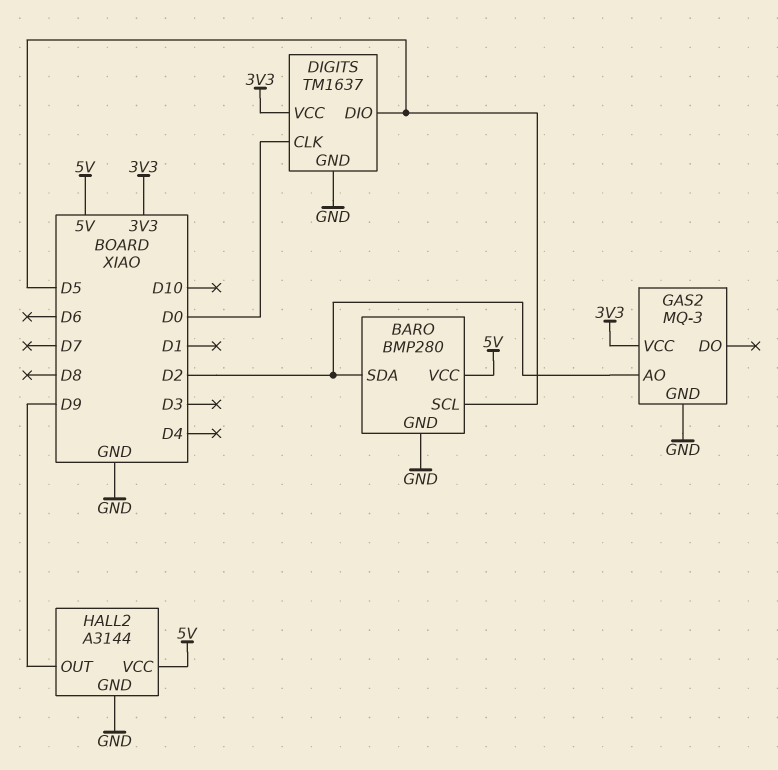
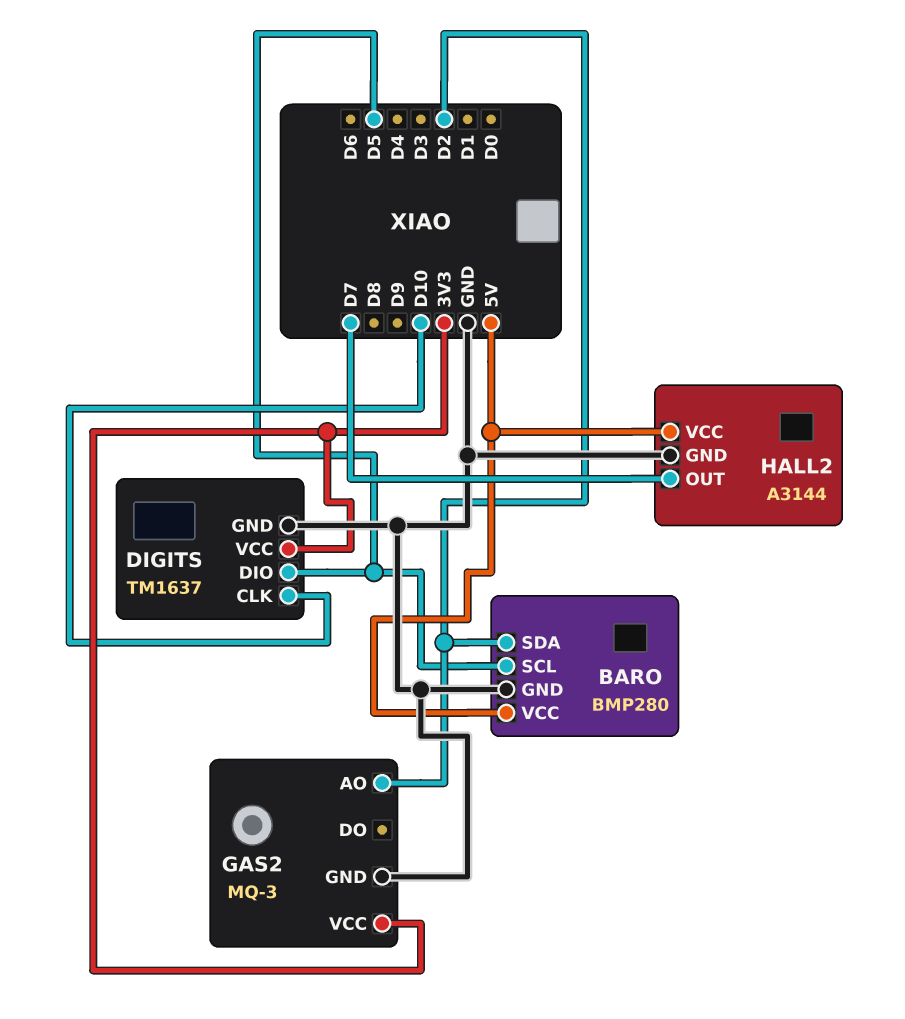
DIGITS pin CLK: D0 -> D10
HALL2 pin OUT: D9 -> D7

